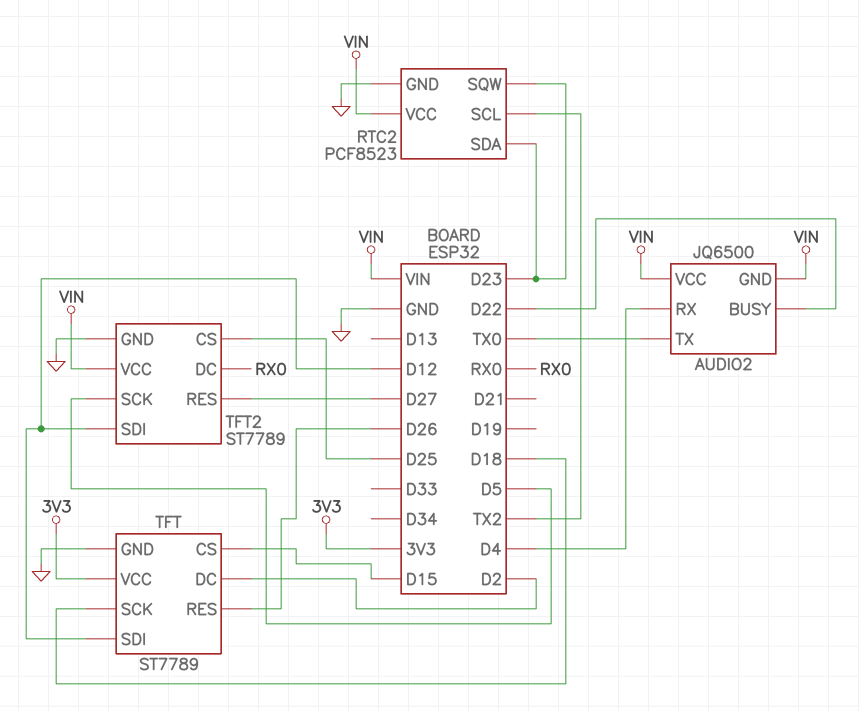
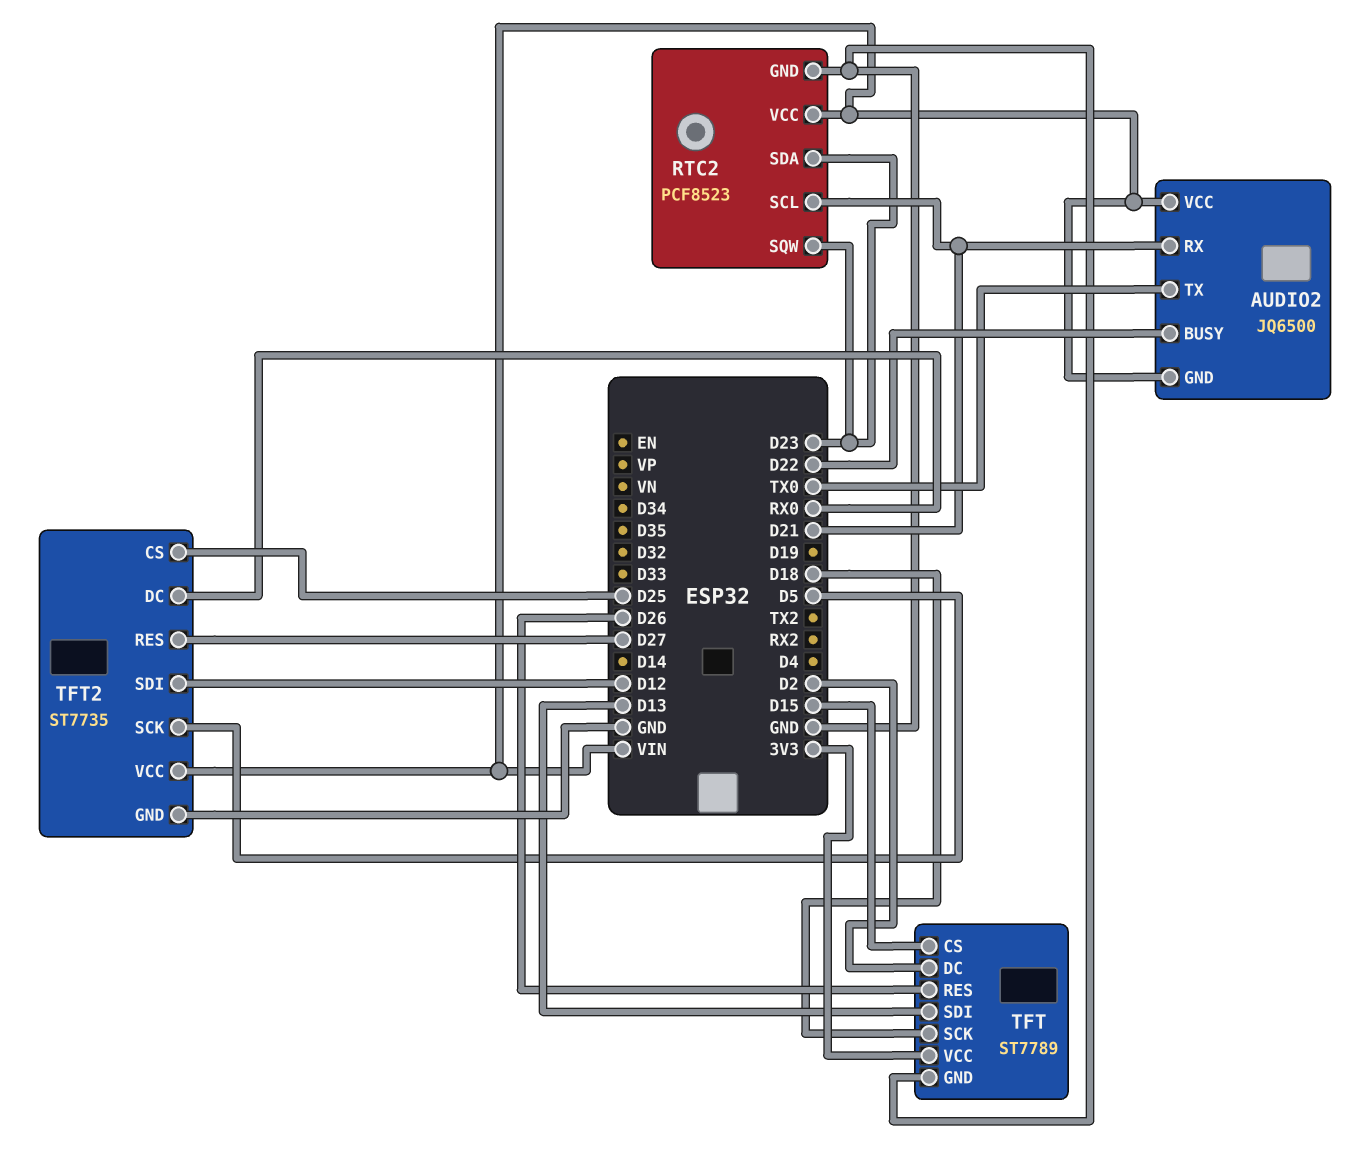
AUDIO2 pin RX: D4 -> D21
RTC2 pin SCL: TX2 -> D21
TFT pin SDI: D12 -> D13
TFT2: ST7789 -> ST7735

